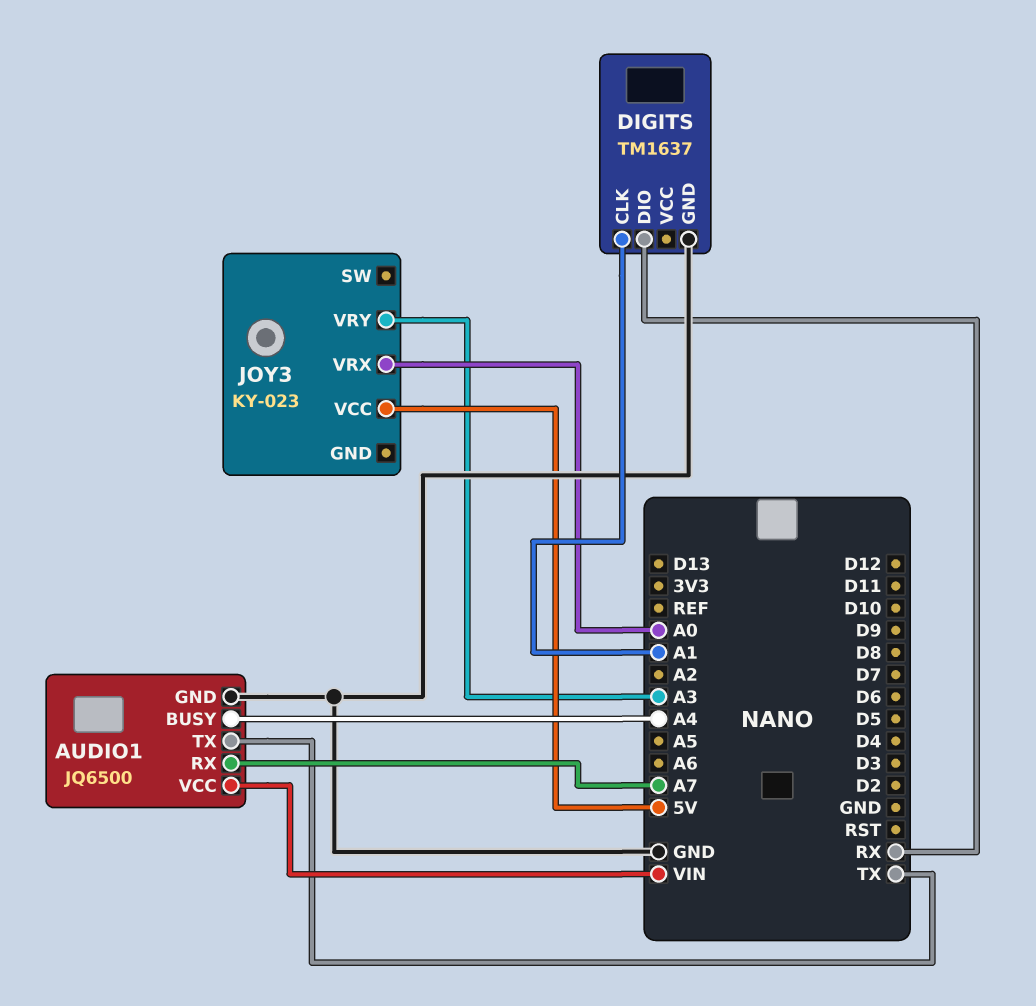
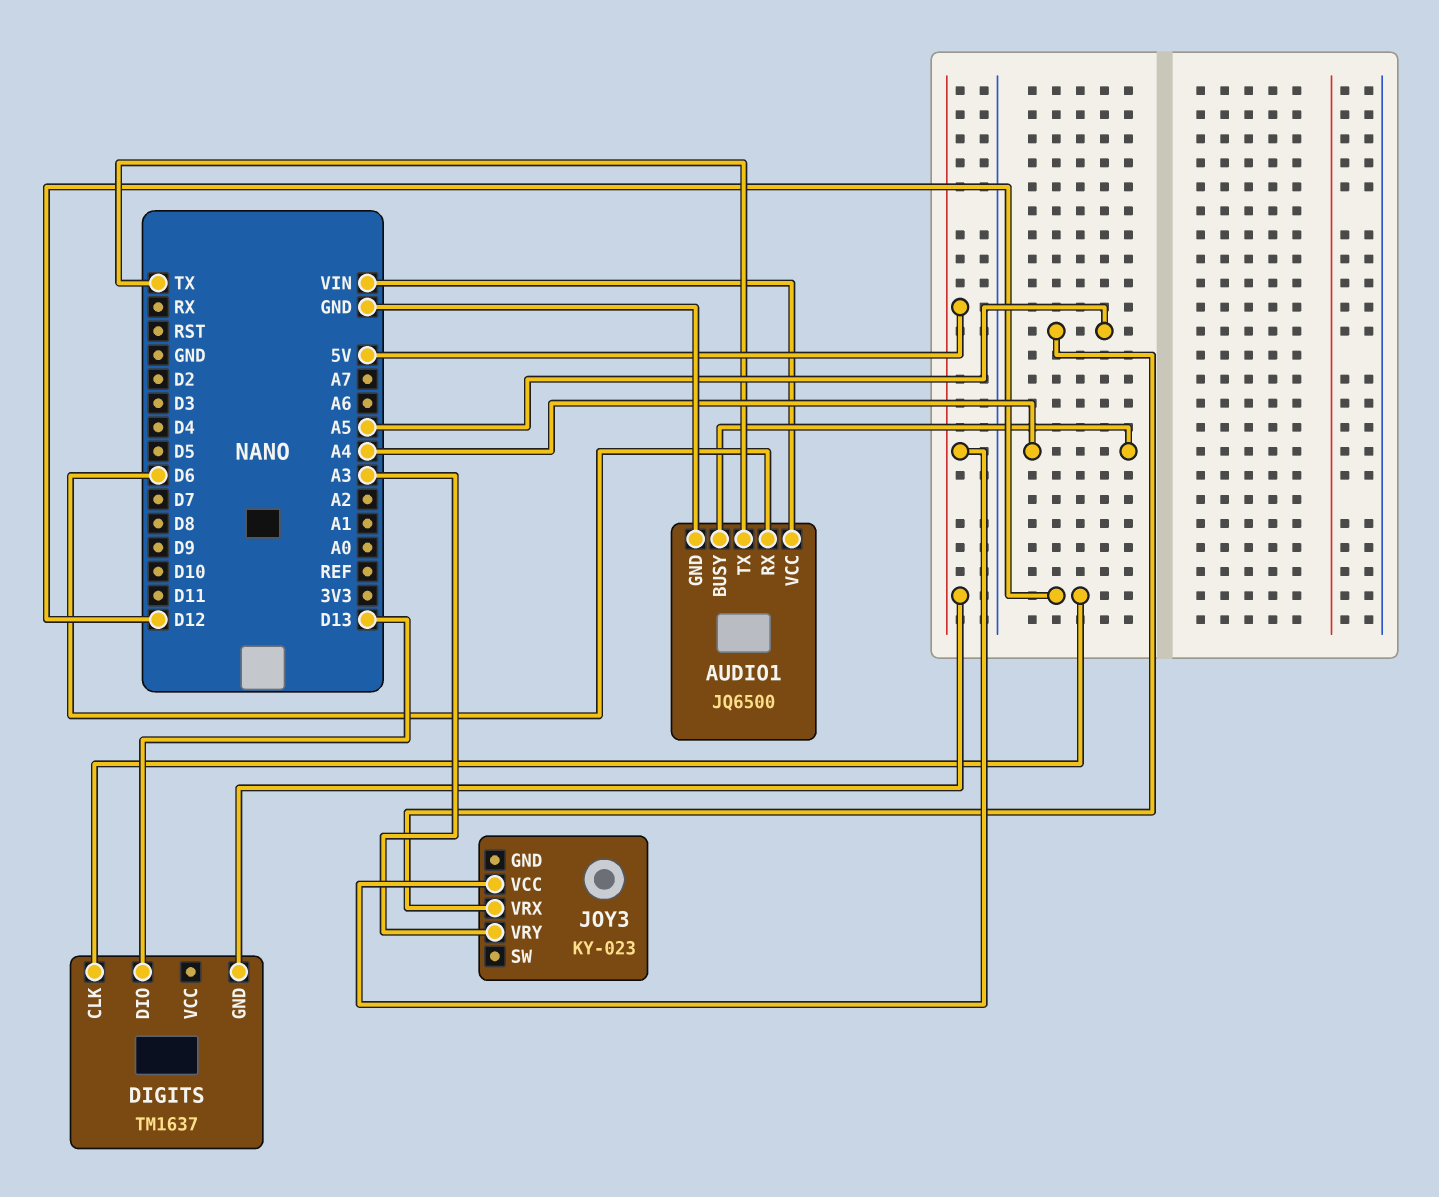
AUDIO1 pin RX: A7 -> D6
DIGITS pin CLK: A1 -> D12
DIGITS pin DIO: RX -> D13
DIGITS pin GND: GND -> 5V
JOY3 pin VRX: A0 -> A5

